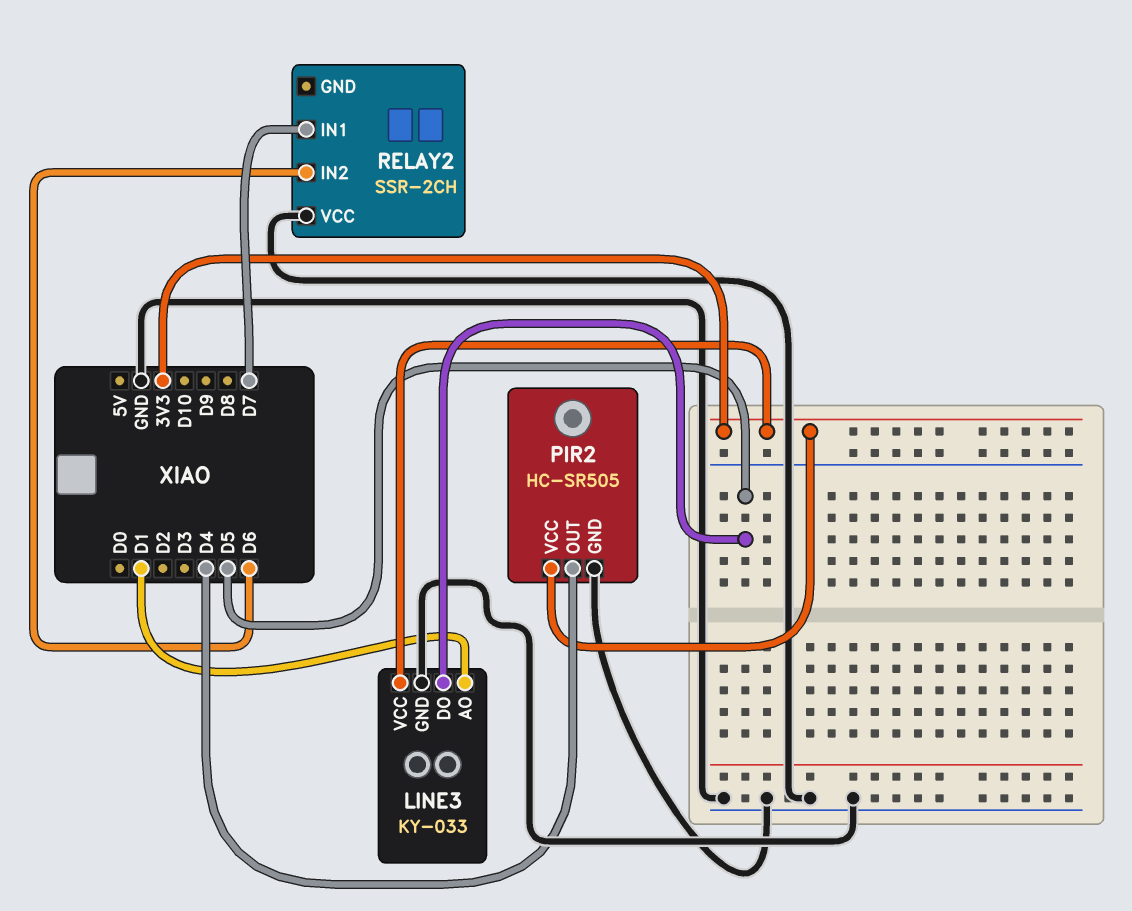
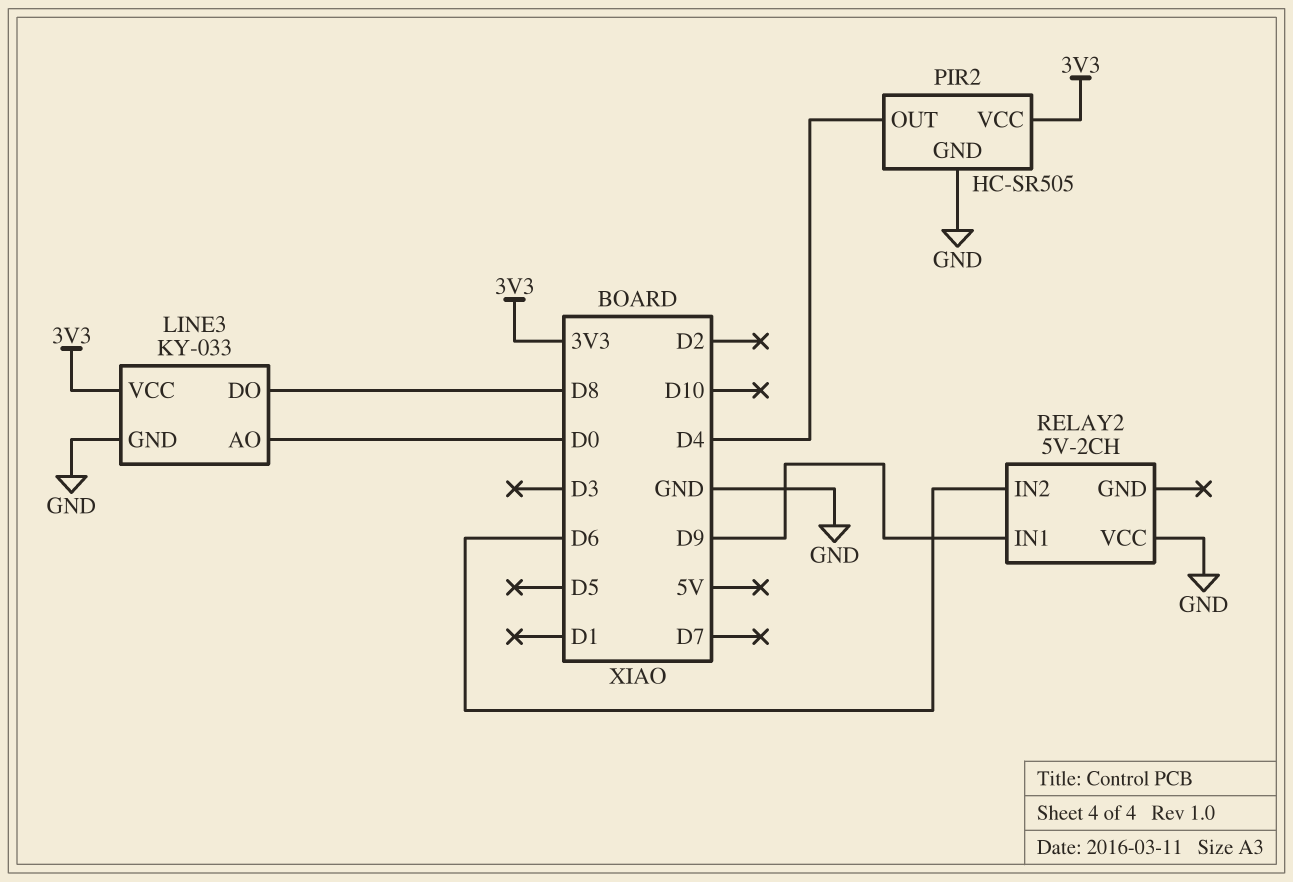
LINE3 pin AO: D1 -> D0
LINE3 pin DO: D5 -> D8
RELAY2: SSR-2CH -> 5V-2CH
RELAY2 pin IN1: D7 -> D9

